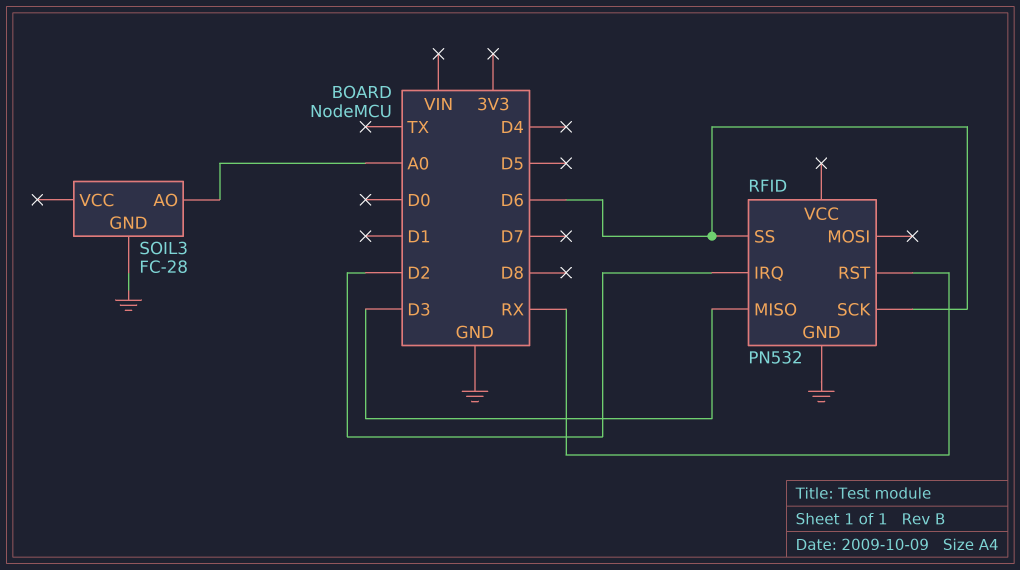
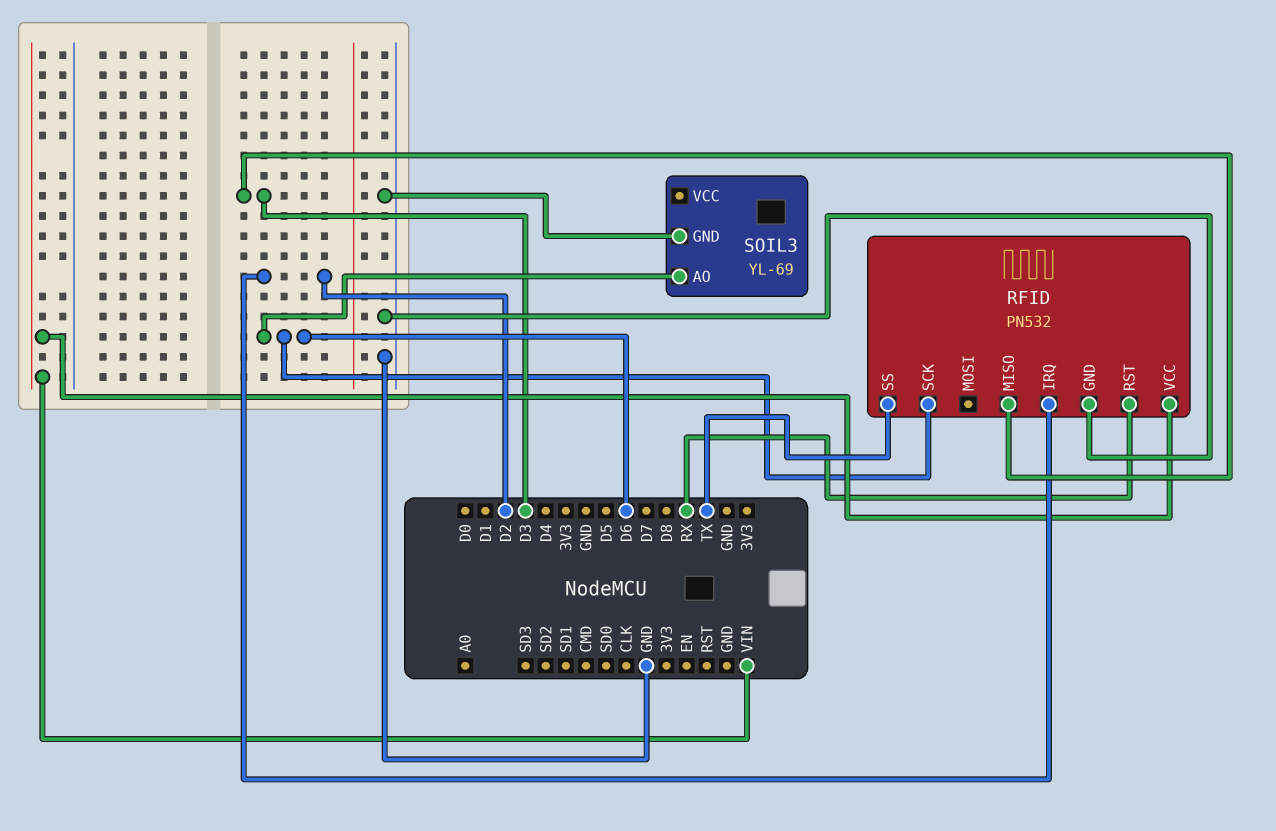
RFID pin SS: D6 -> TX
RFID pin VCC: none -> VIN
SOIL3: FC-28 -> YL-69
SOIL3 pin AO: A0 -> D6

